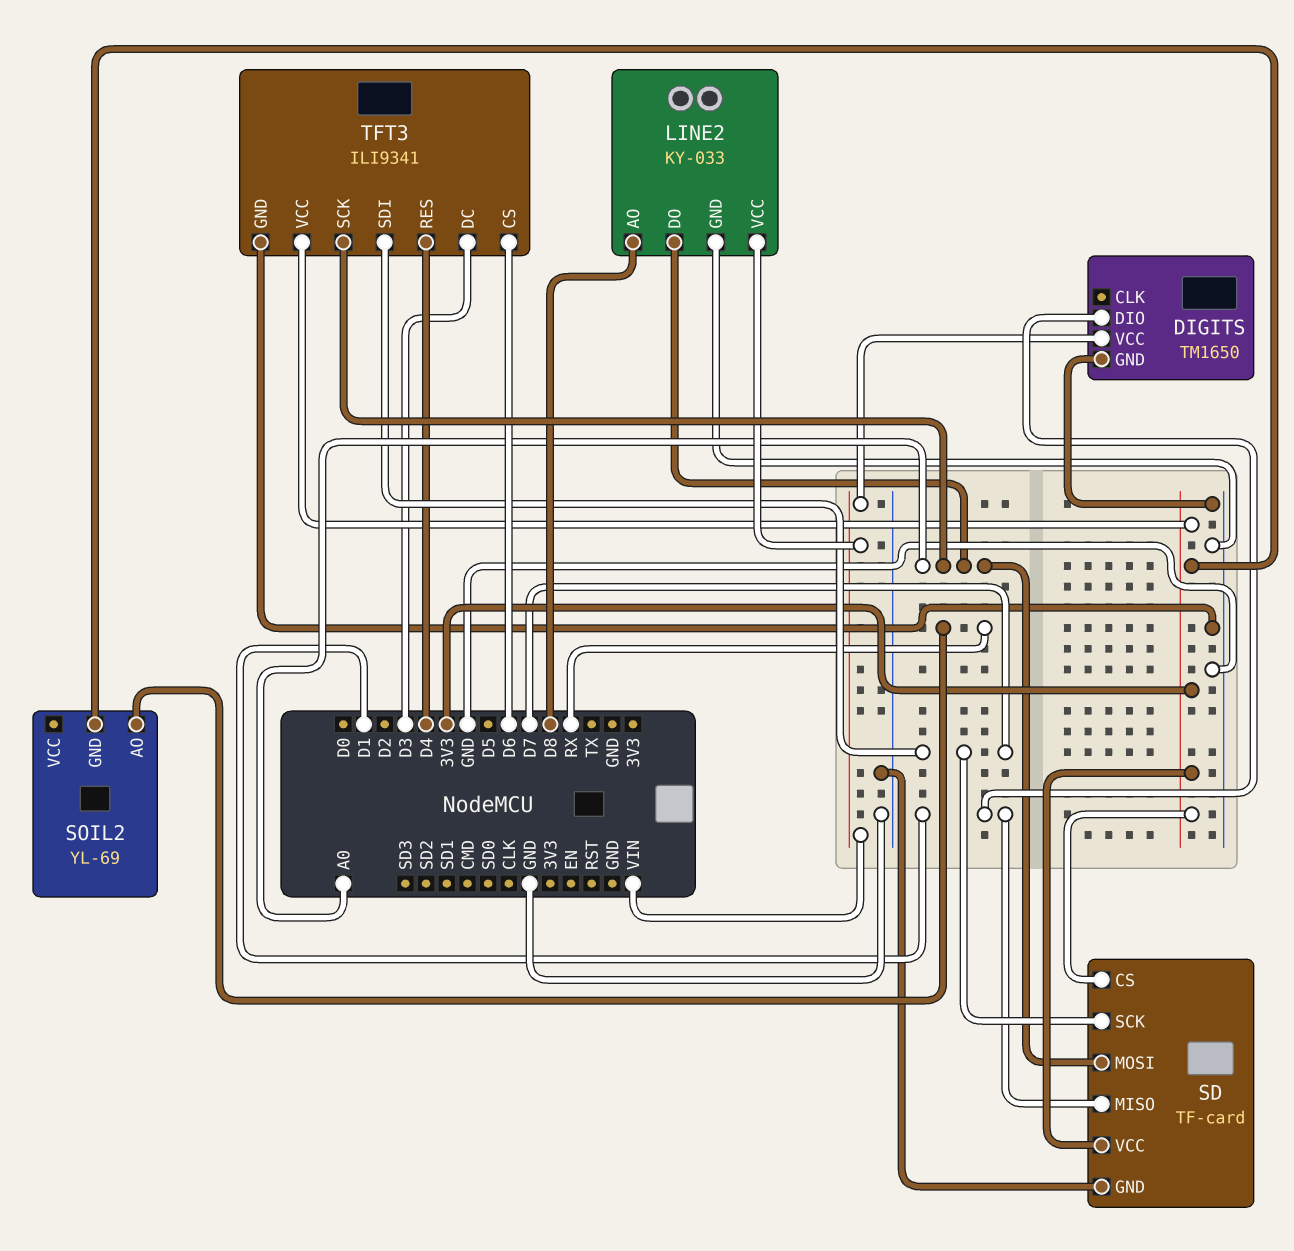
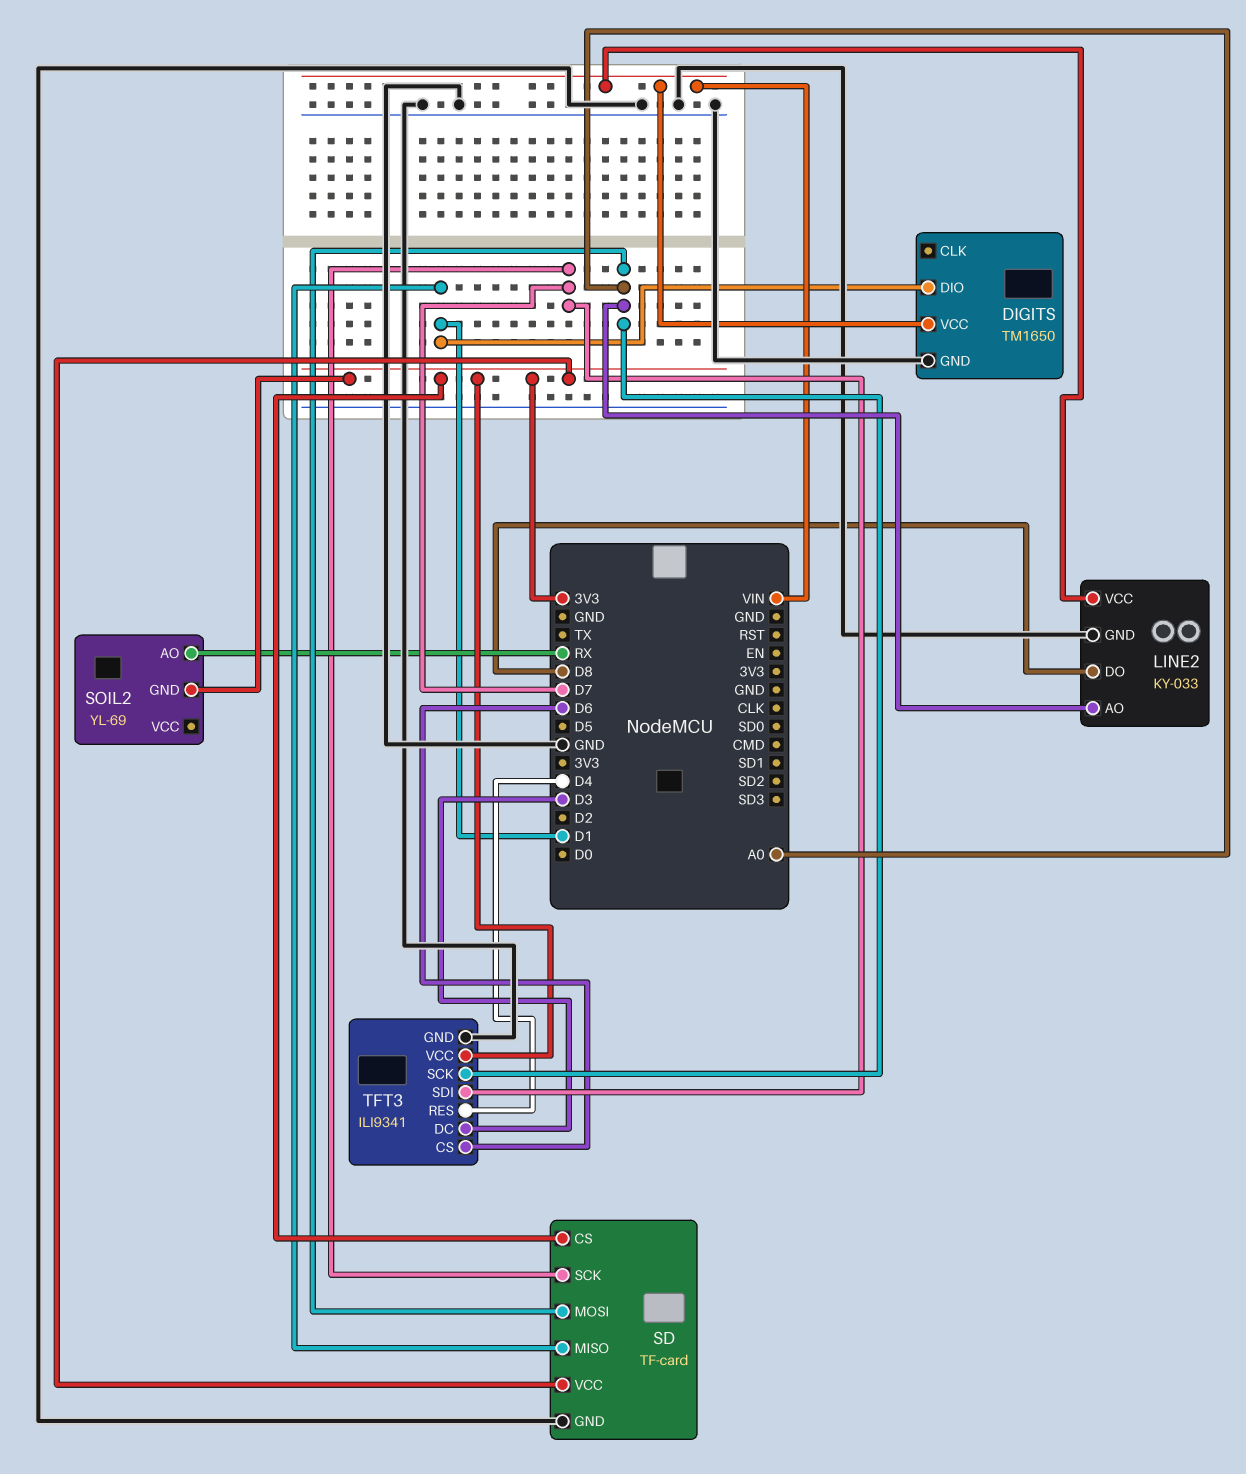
LINE2 pin AO: D8 -> A0
LINE2 pin DO: A0 -> D8

